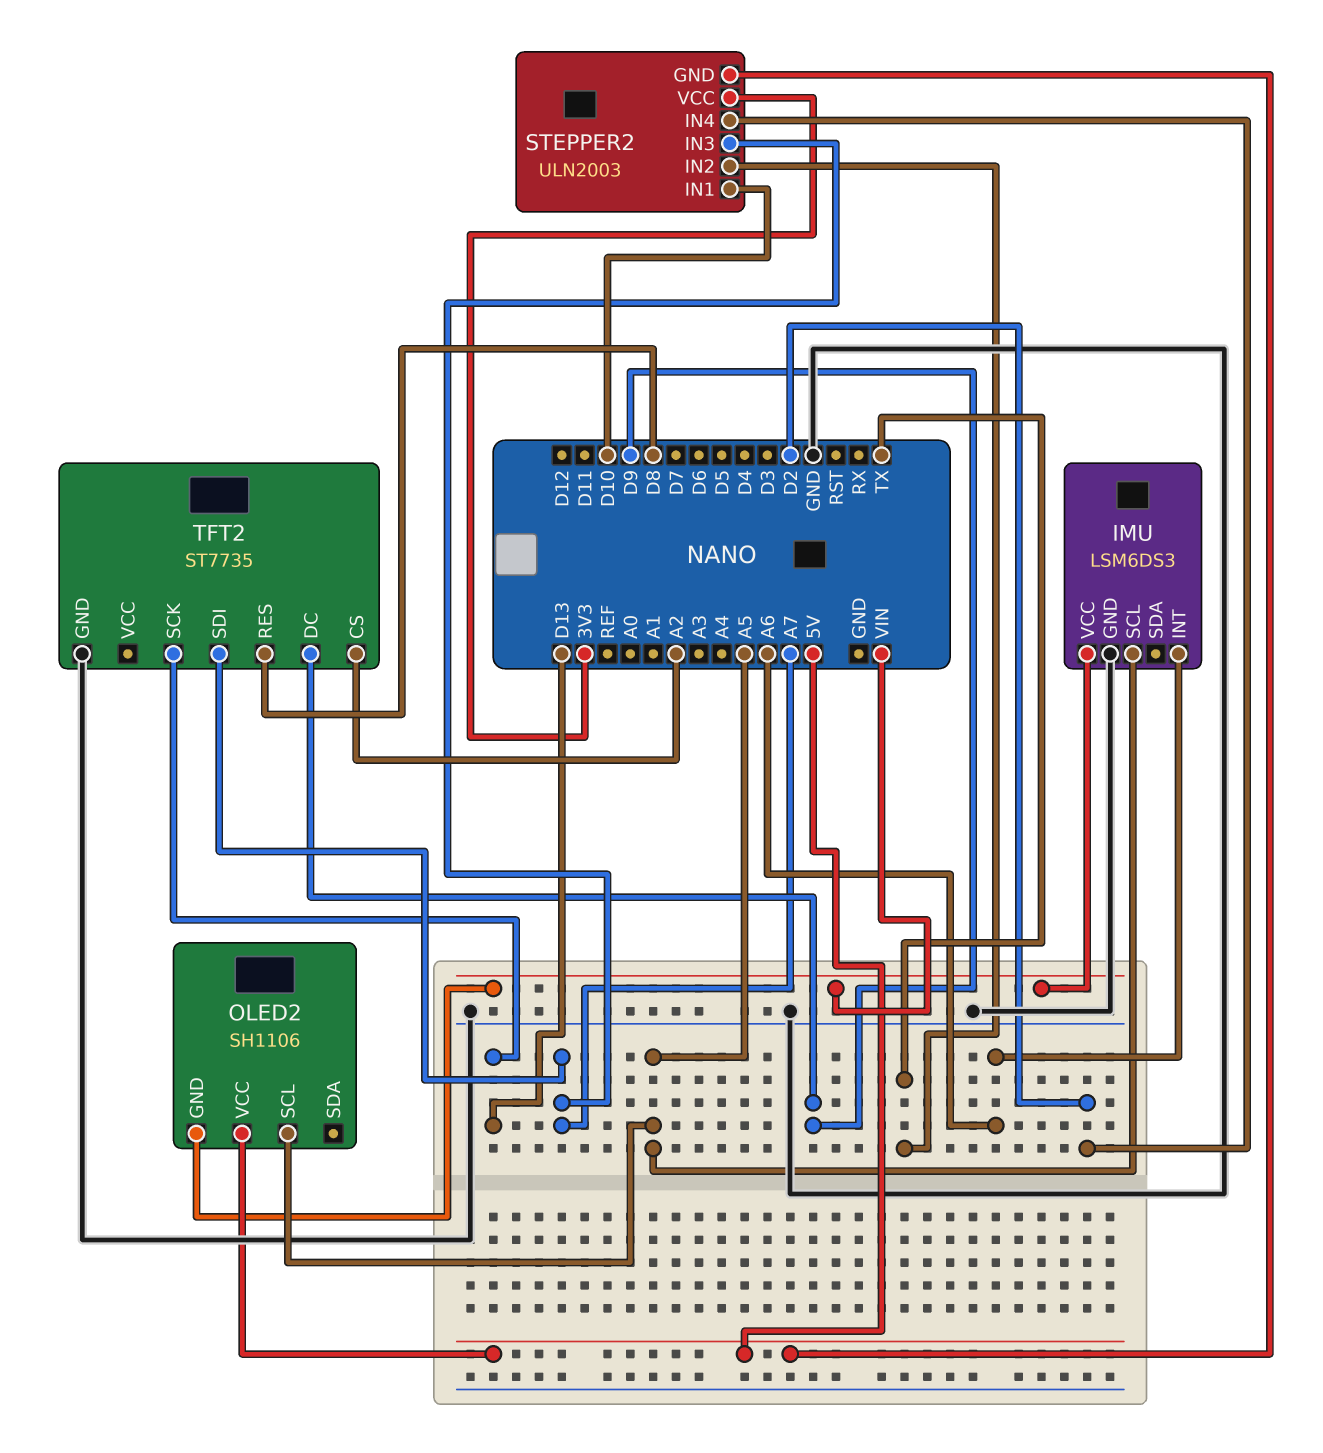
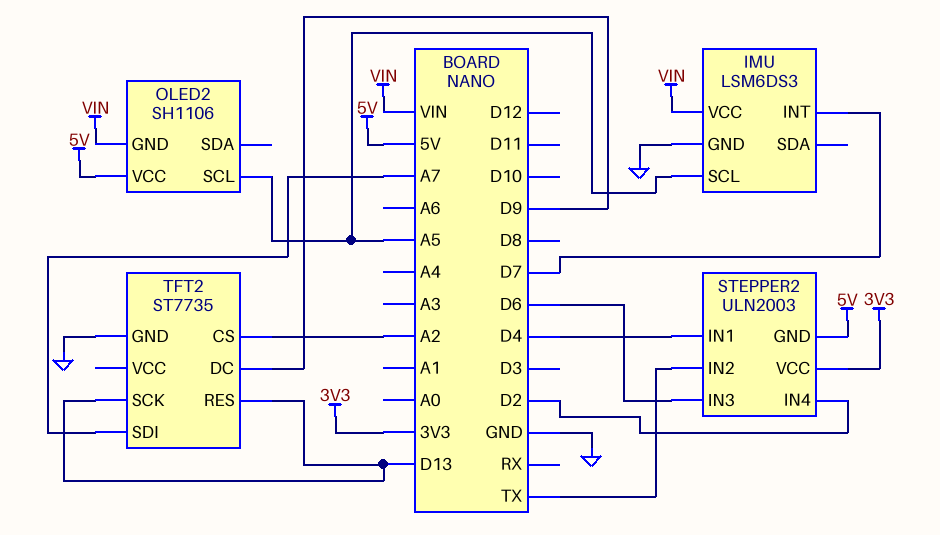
IMU pin INT: A6 -> D7
STEPPER2 pin IN1: D10 -> D4
STEPPER2 pin IN3: A7 -> D6
TFT2 pin RES: D8 -> D13

